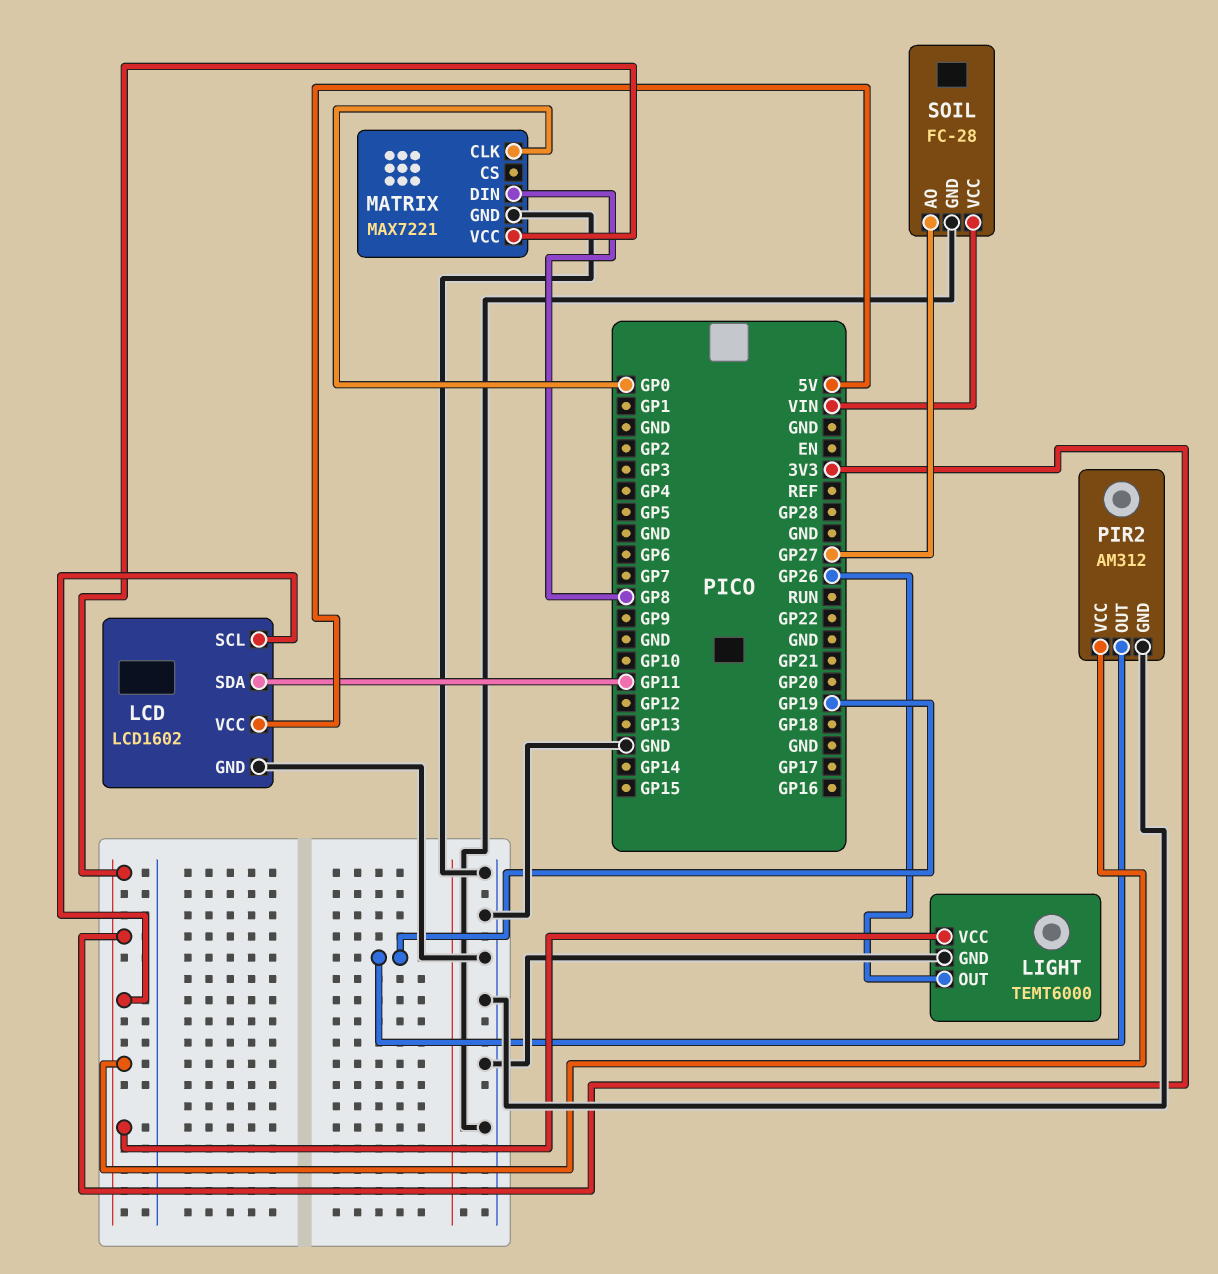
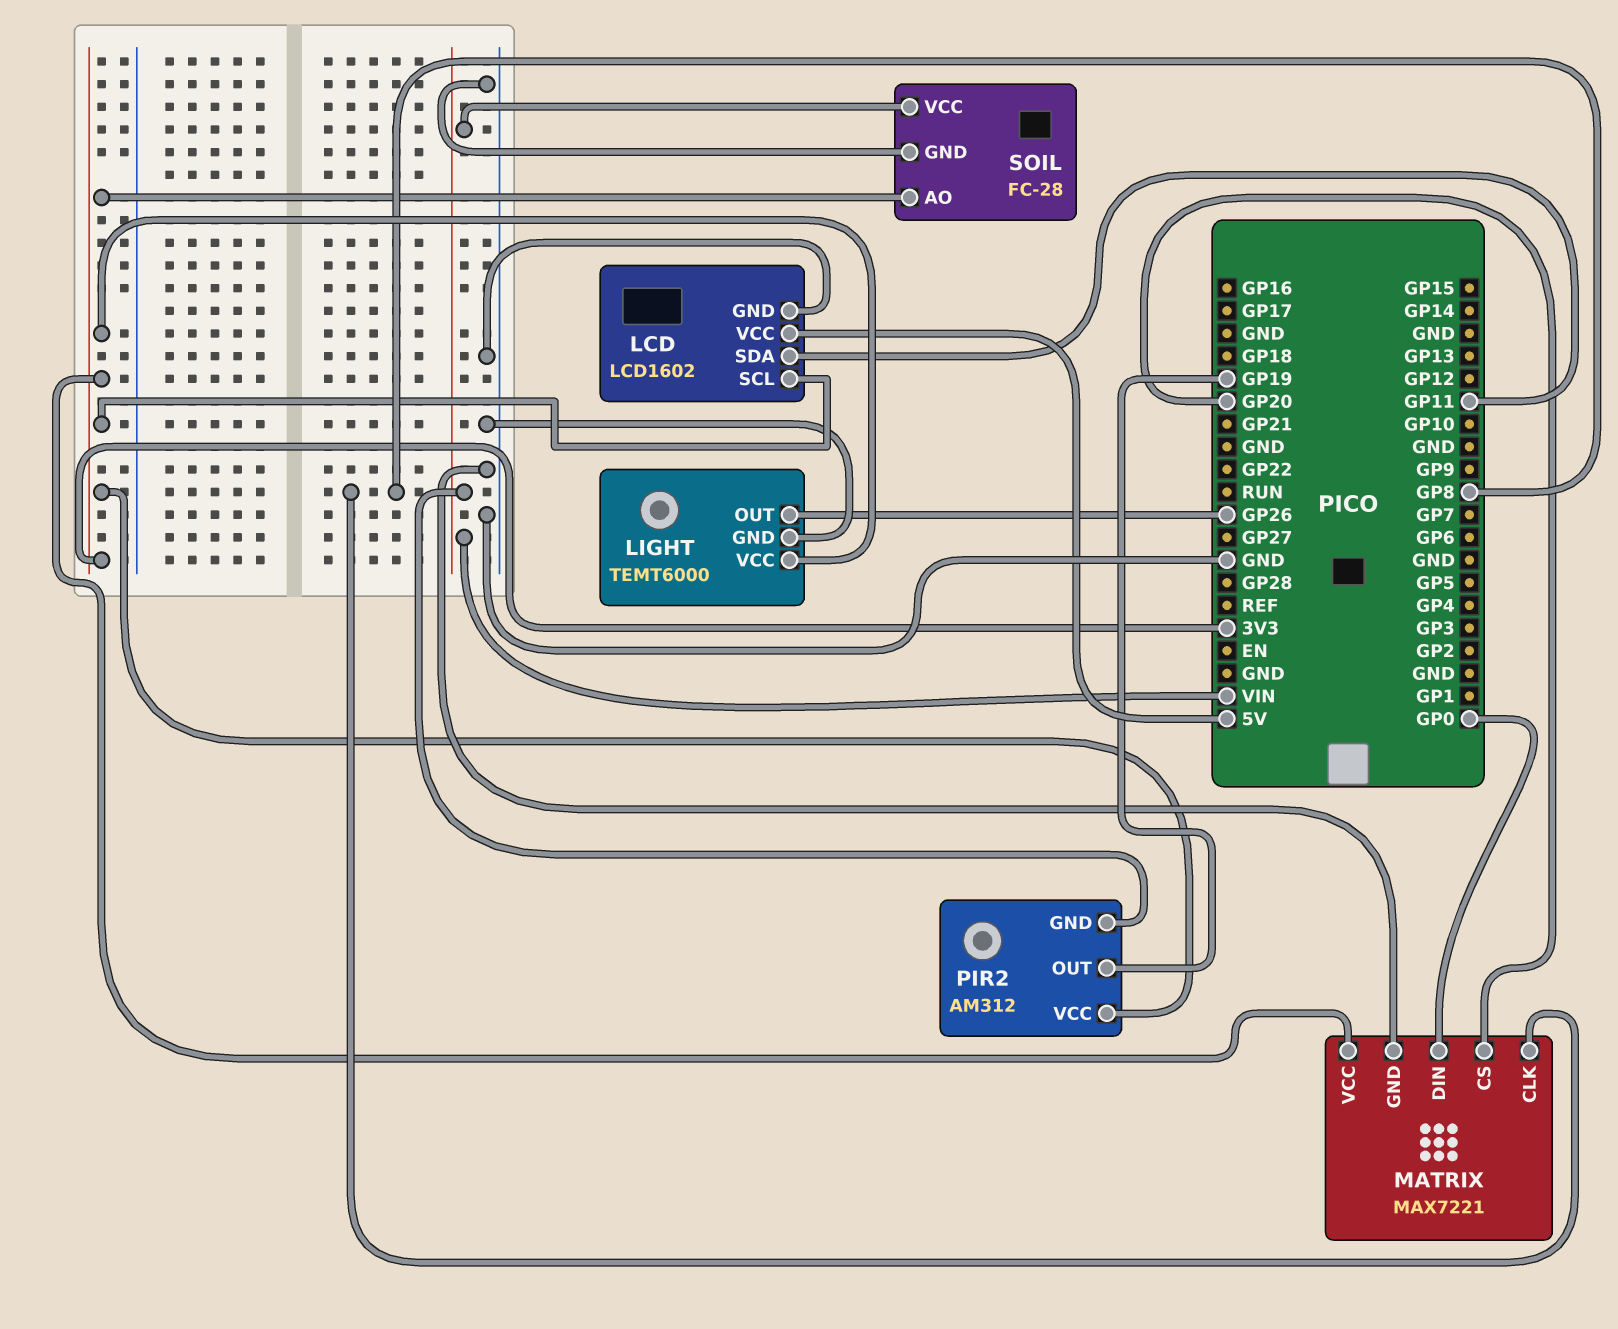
MATRIX pin CLK: GP0 -> GP8
MATRIX pin CS: none -> GP20
MATRIX pin DIN: GP8 -> GP0
PIR2 pin GND: GND -> VIN
SOIL pin AO: GP27 -> 3V3

